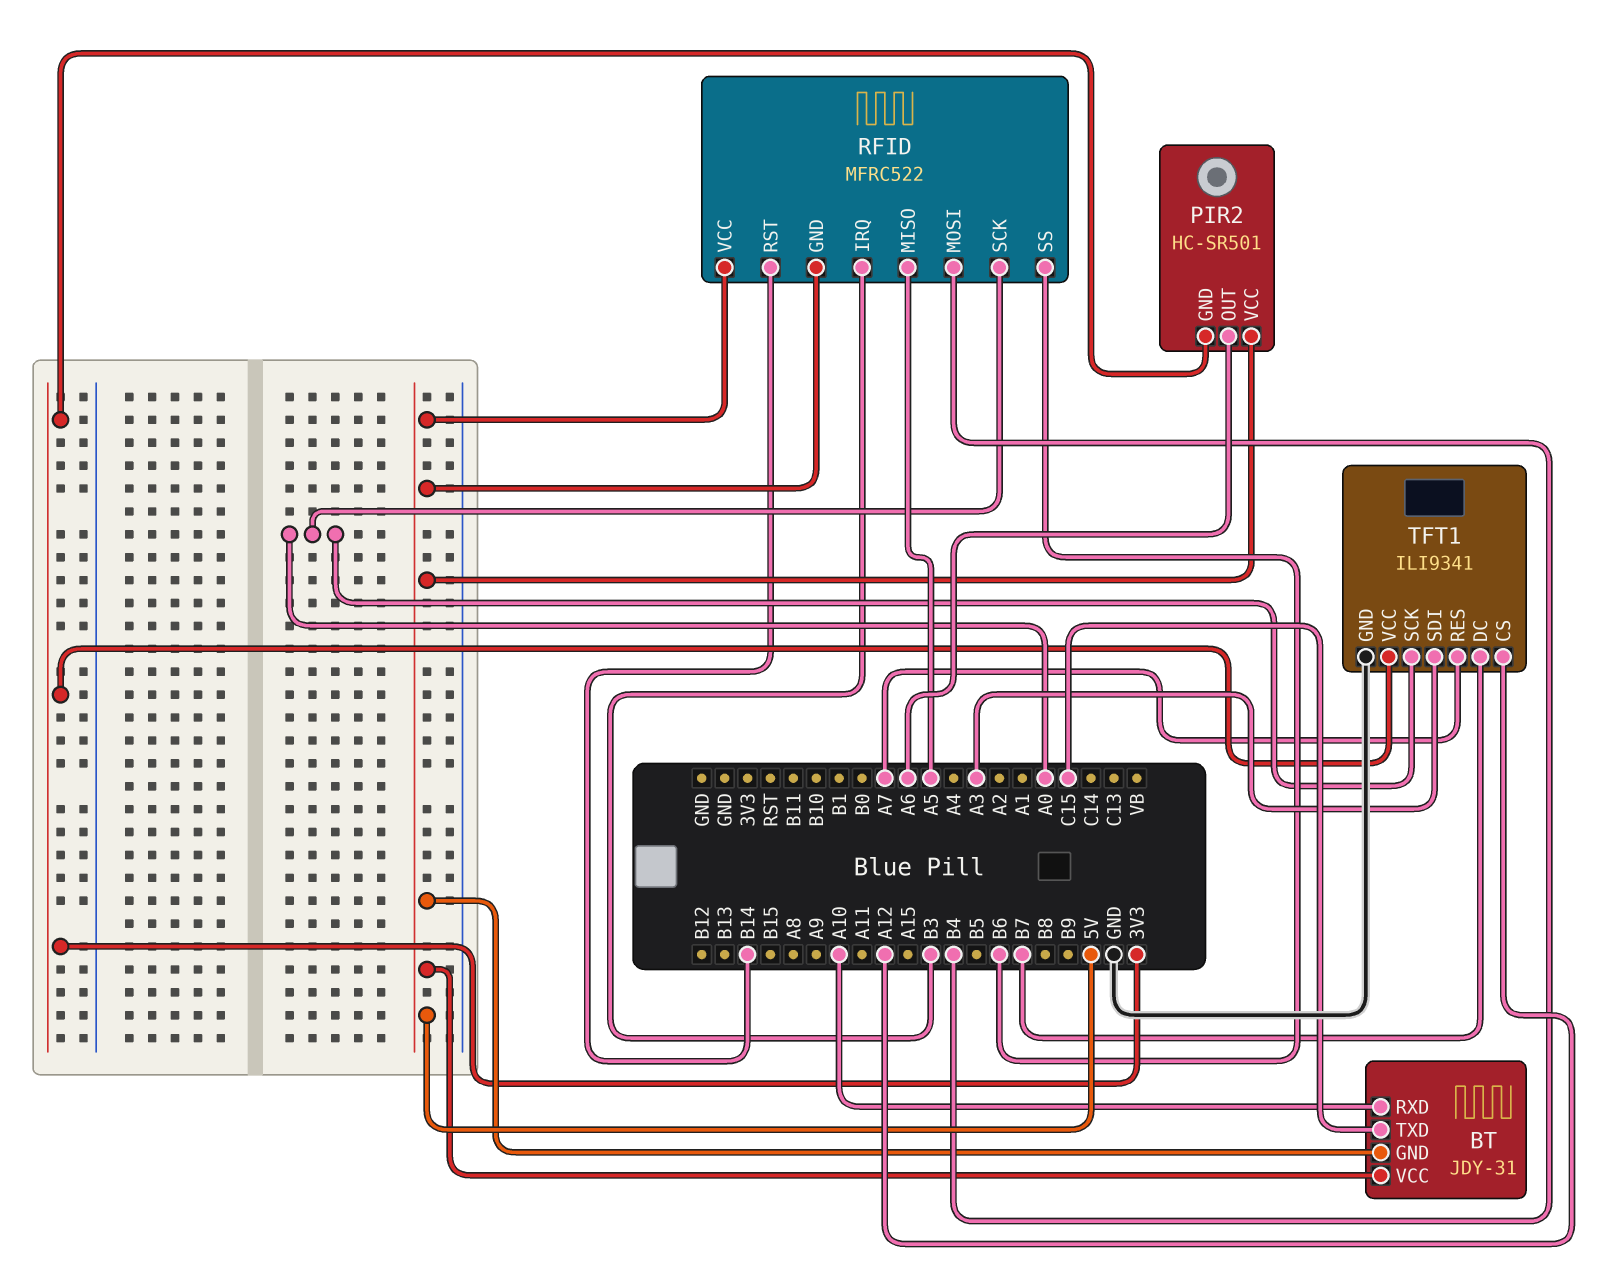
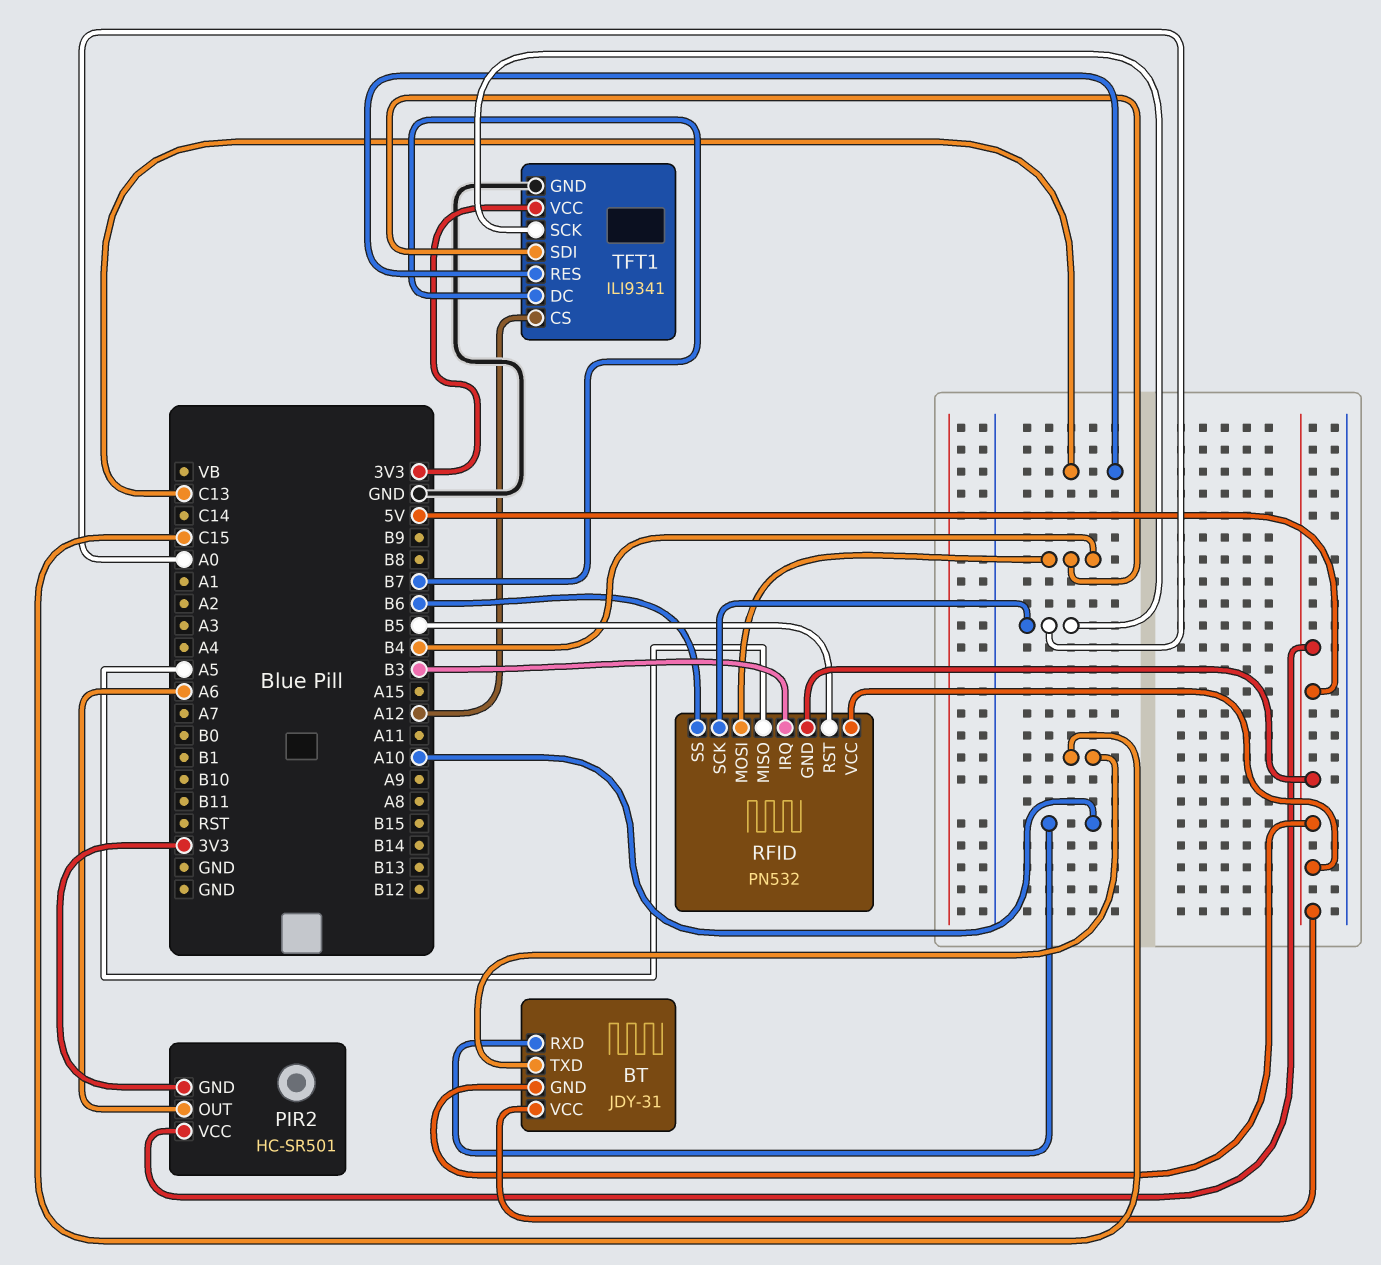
RFID: MFRC522 -> PN532
RFID pin RST: B14 -> B5
TFT1 pin RES: A7 -> C13
TFT1 pin SDI: A3 -> B4

